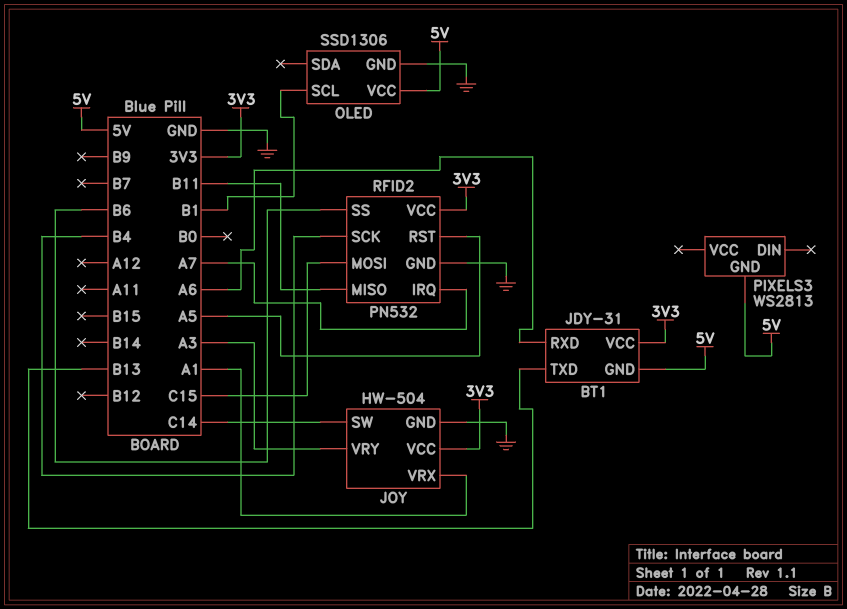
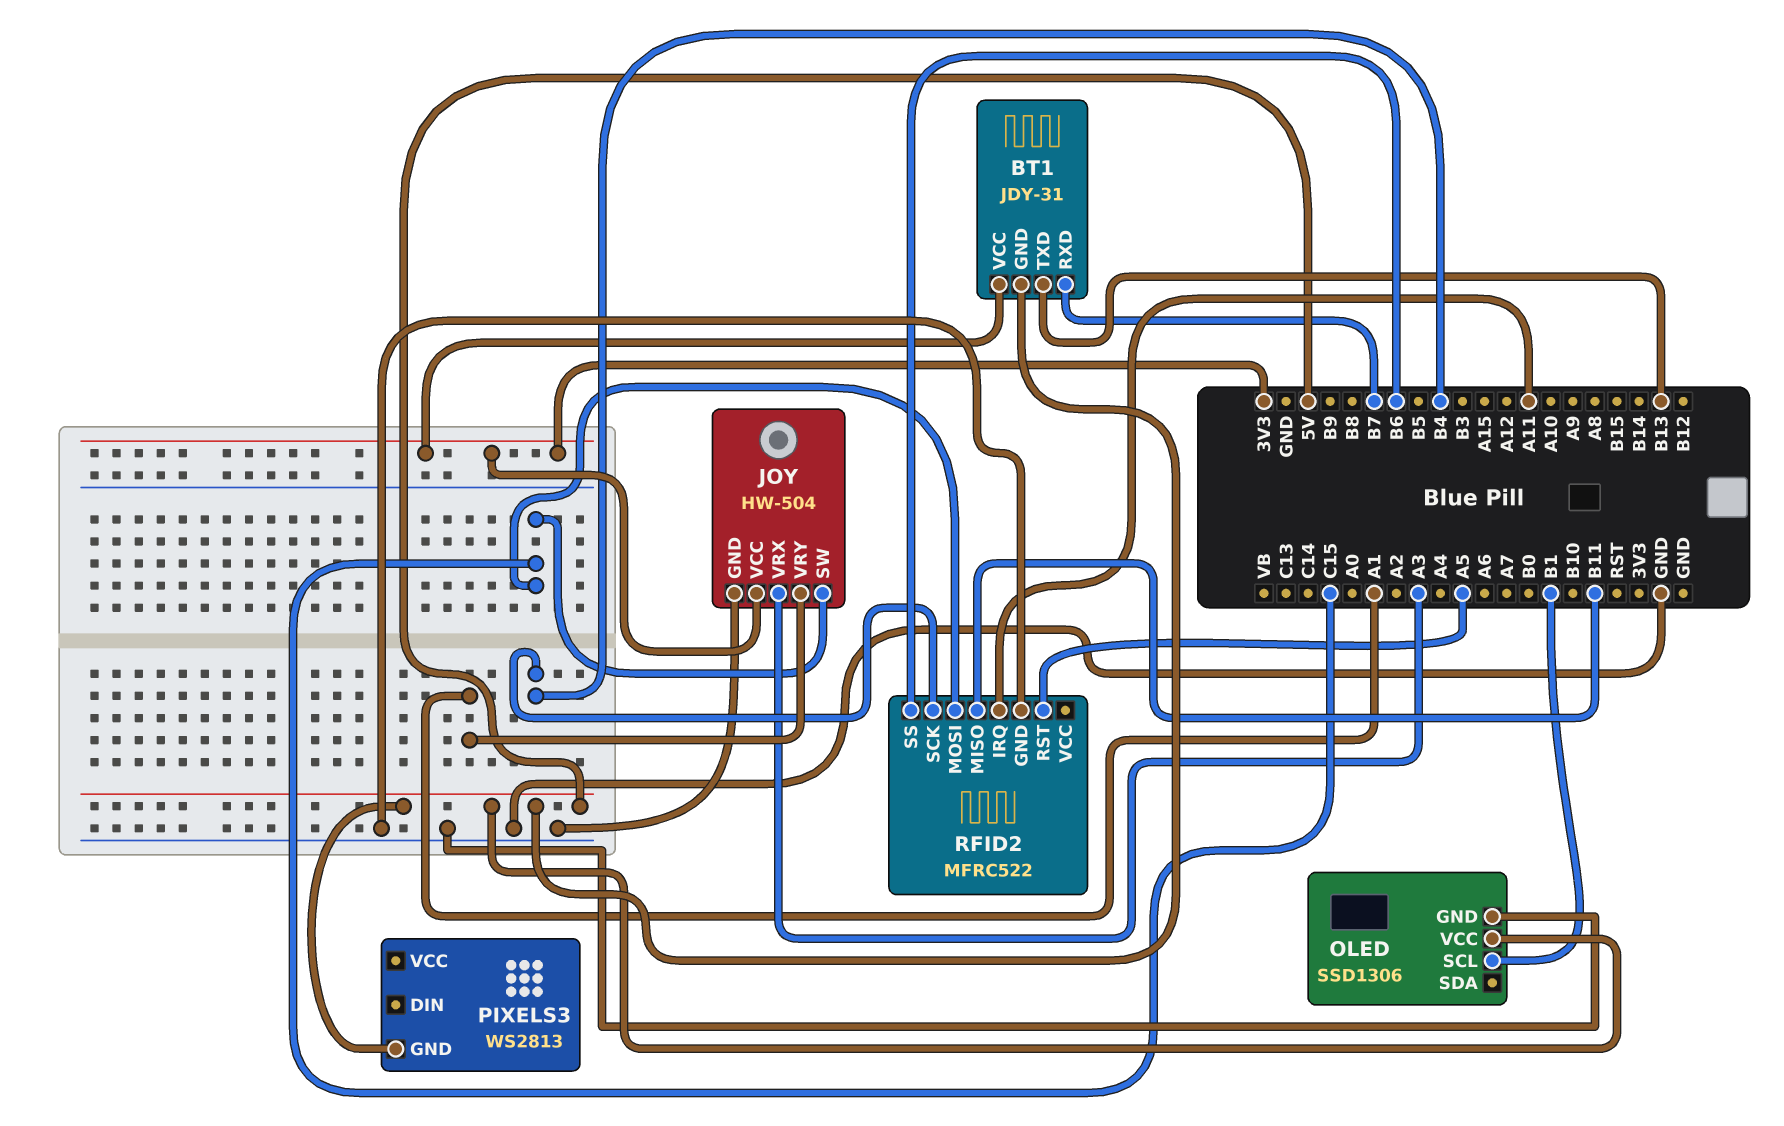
BT1 pin RXD: A6 -> B7
JOY pin SW: C14 -> C15
JOY pin VRX: A1 -> A3
JOY pin VRY: A3 -> A1
RFID2: PN532 -> MFRC522
RFID2 pin IRQ: A7 -> A11
RFID2 pin VCC: 3V3 -> none

